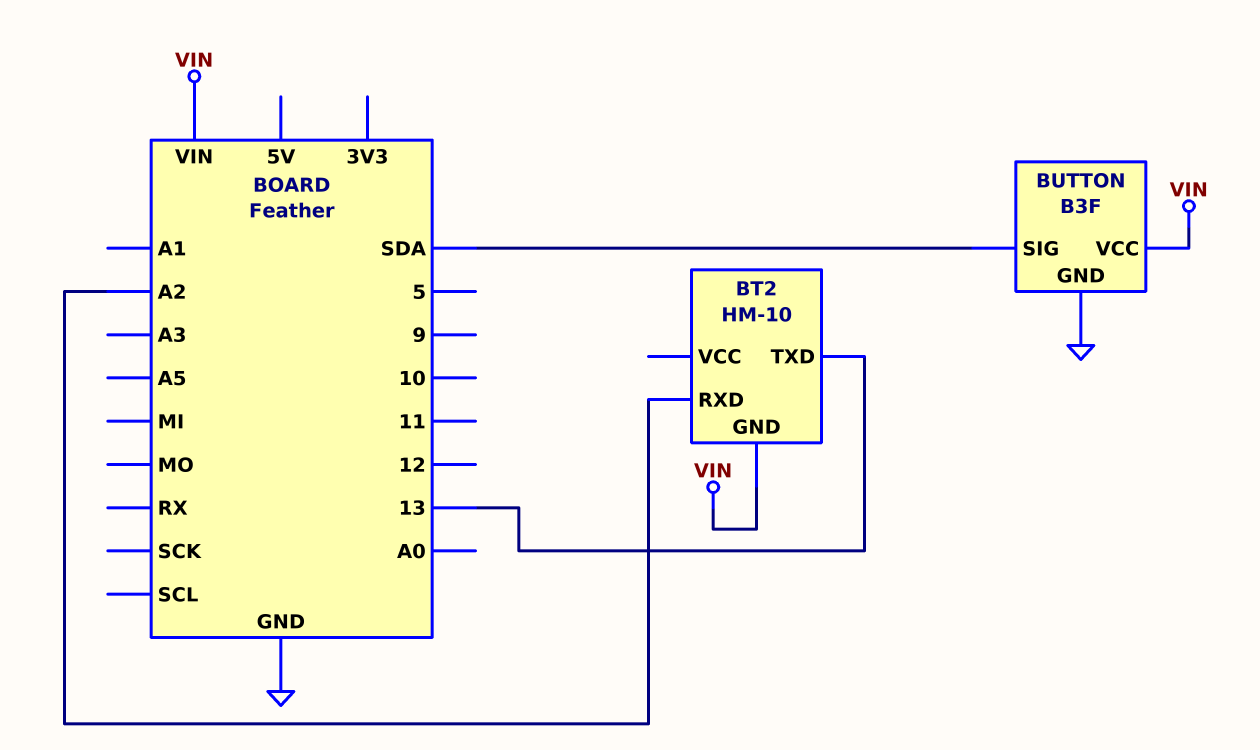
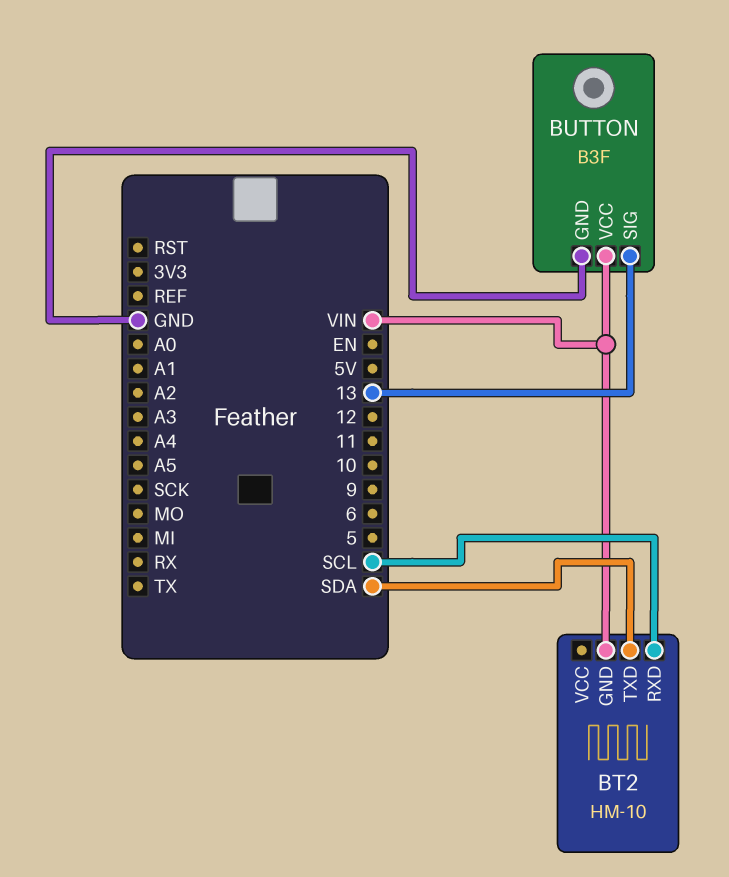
BT2 pin RXD: A2 -> SCL
BT2 pin TXD: 13 -> SDA
BUTTON pin SIG: SDA -> 13

